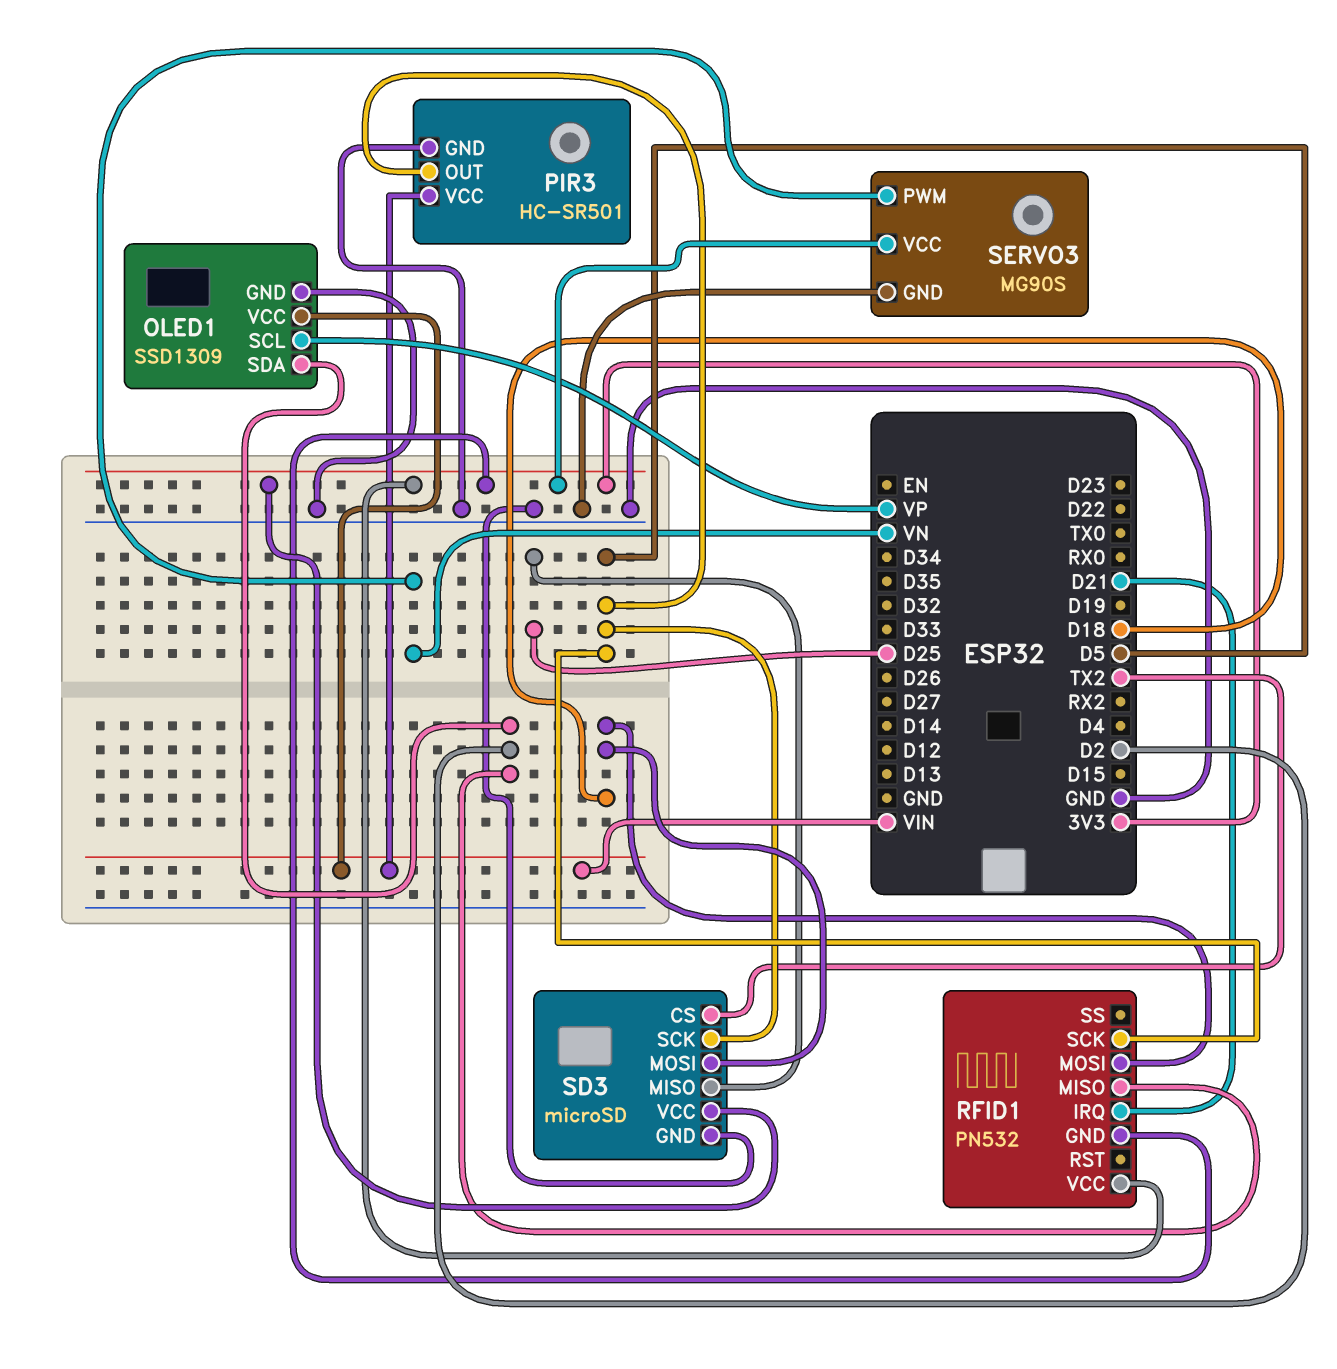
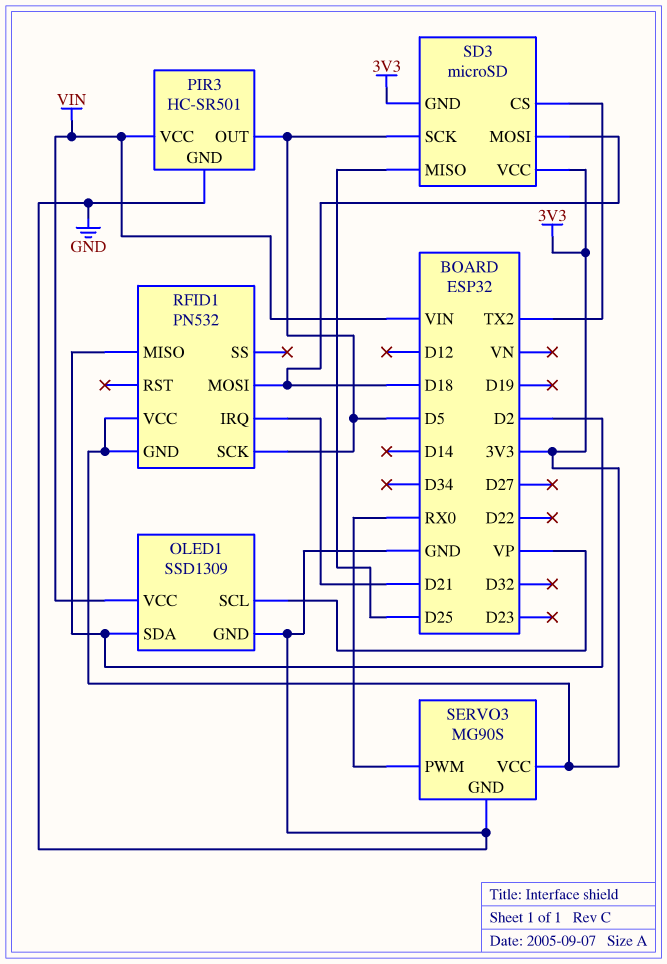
SD3 pin GND: GND -> 3V3
SERVO3 pin PWM: VN -> RX0

